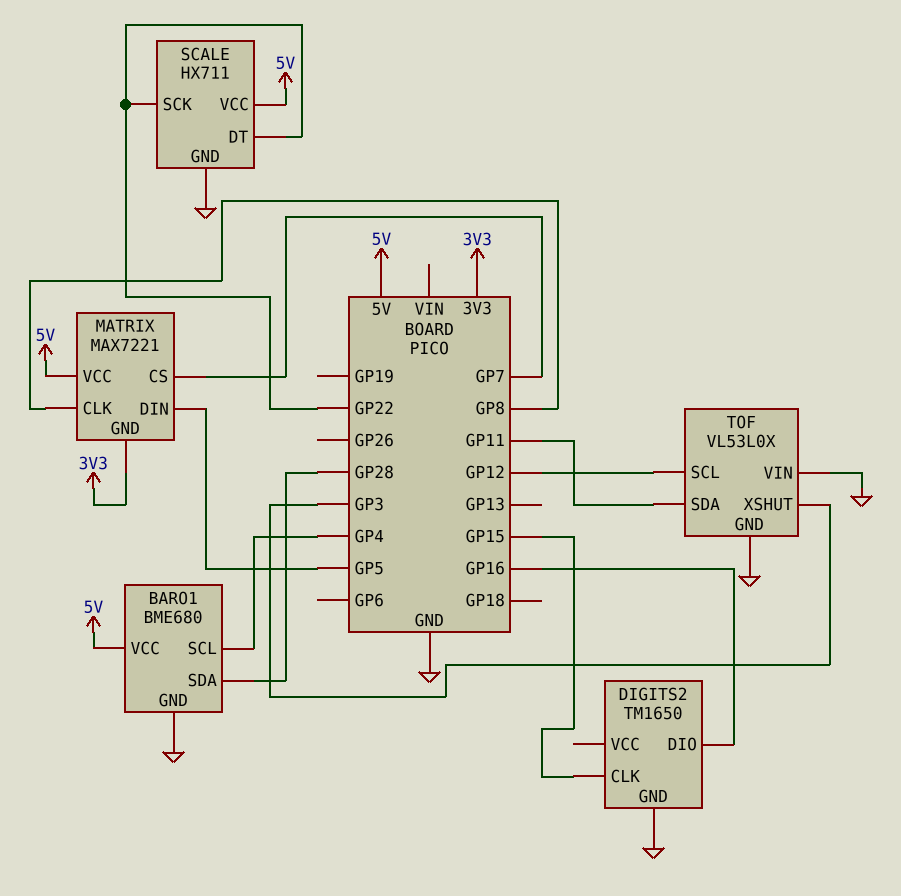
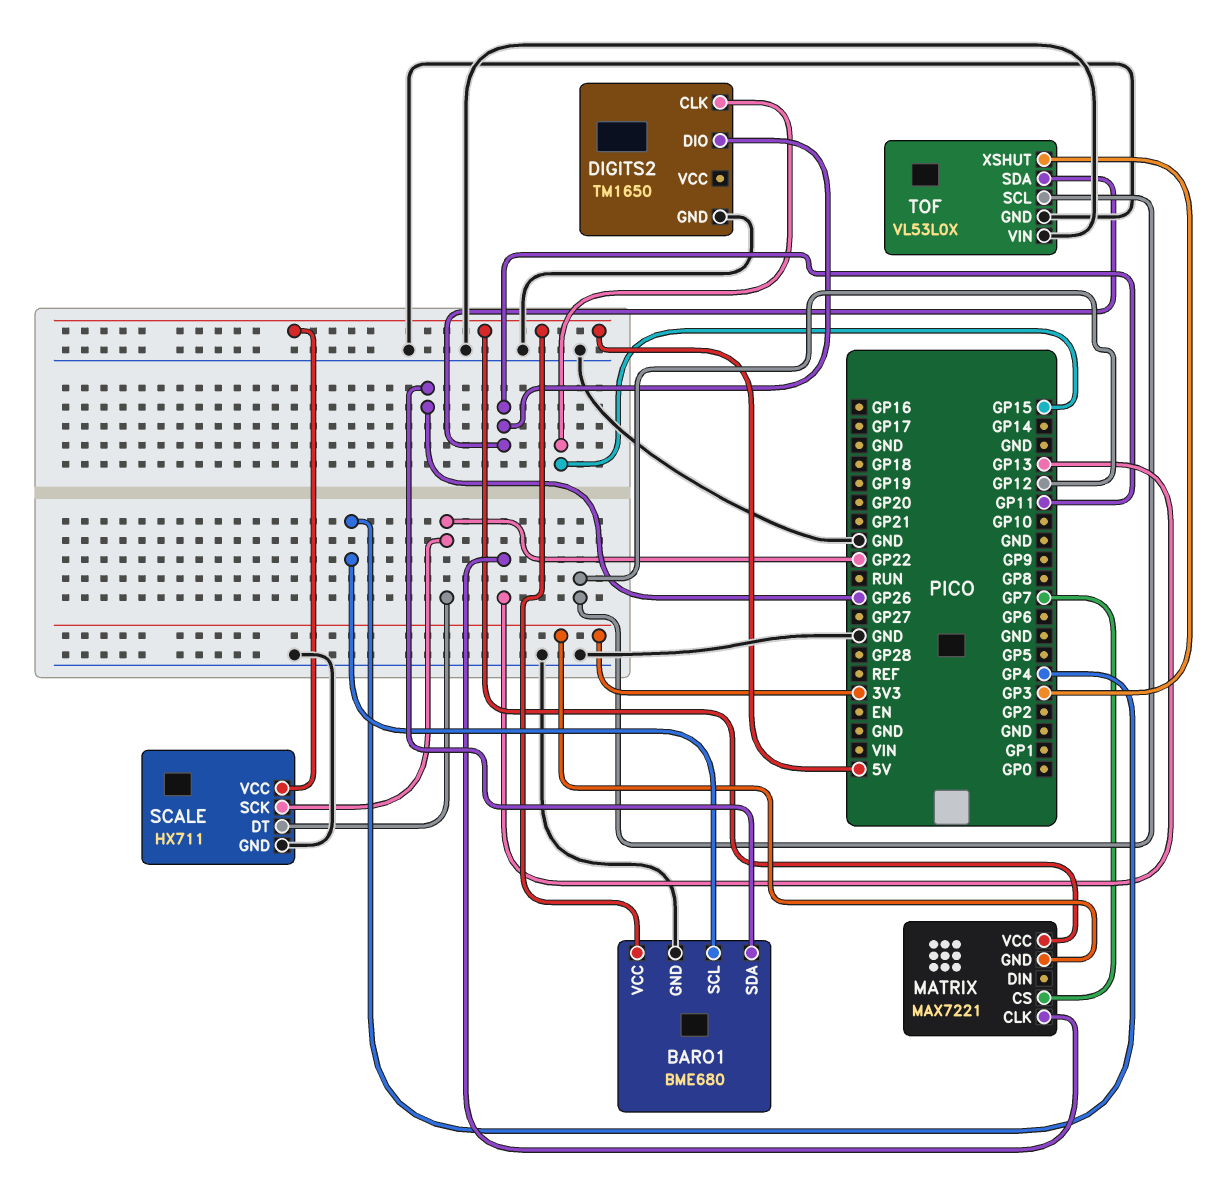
BARO1 pin SDA: GP28 -> GP26
DIGITS2 pin DIO: GP16 -> GP11
MATRIX pin CLK: GP8 -> GP13
MATRIX pin DIN: GP5 -> none

